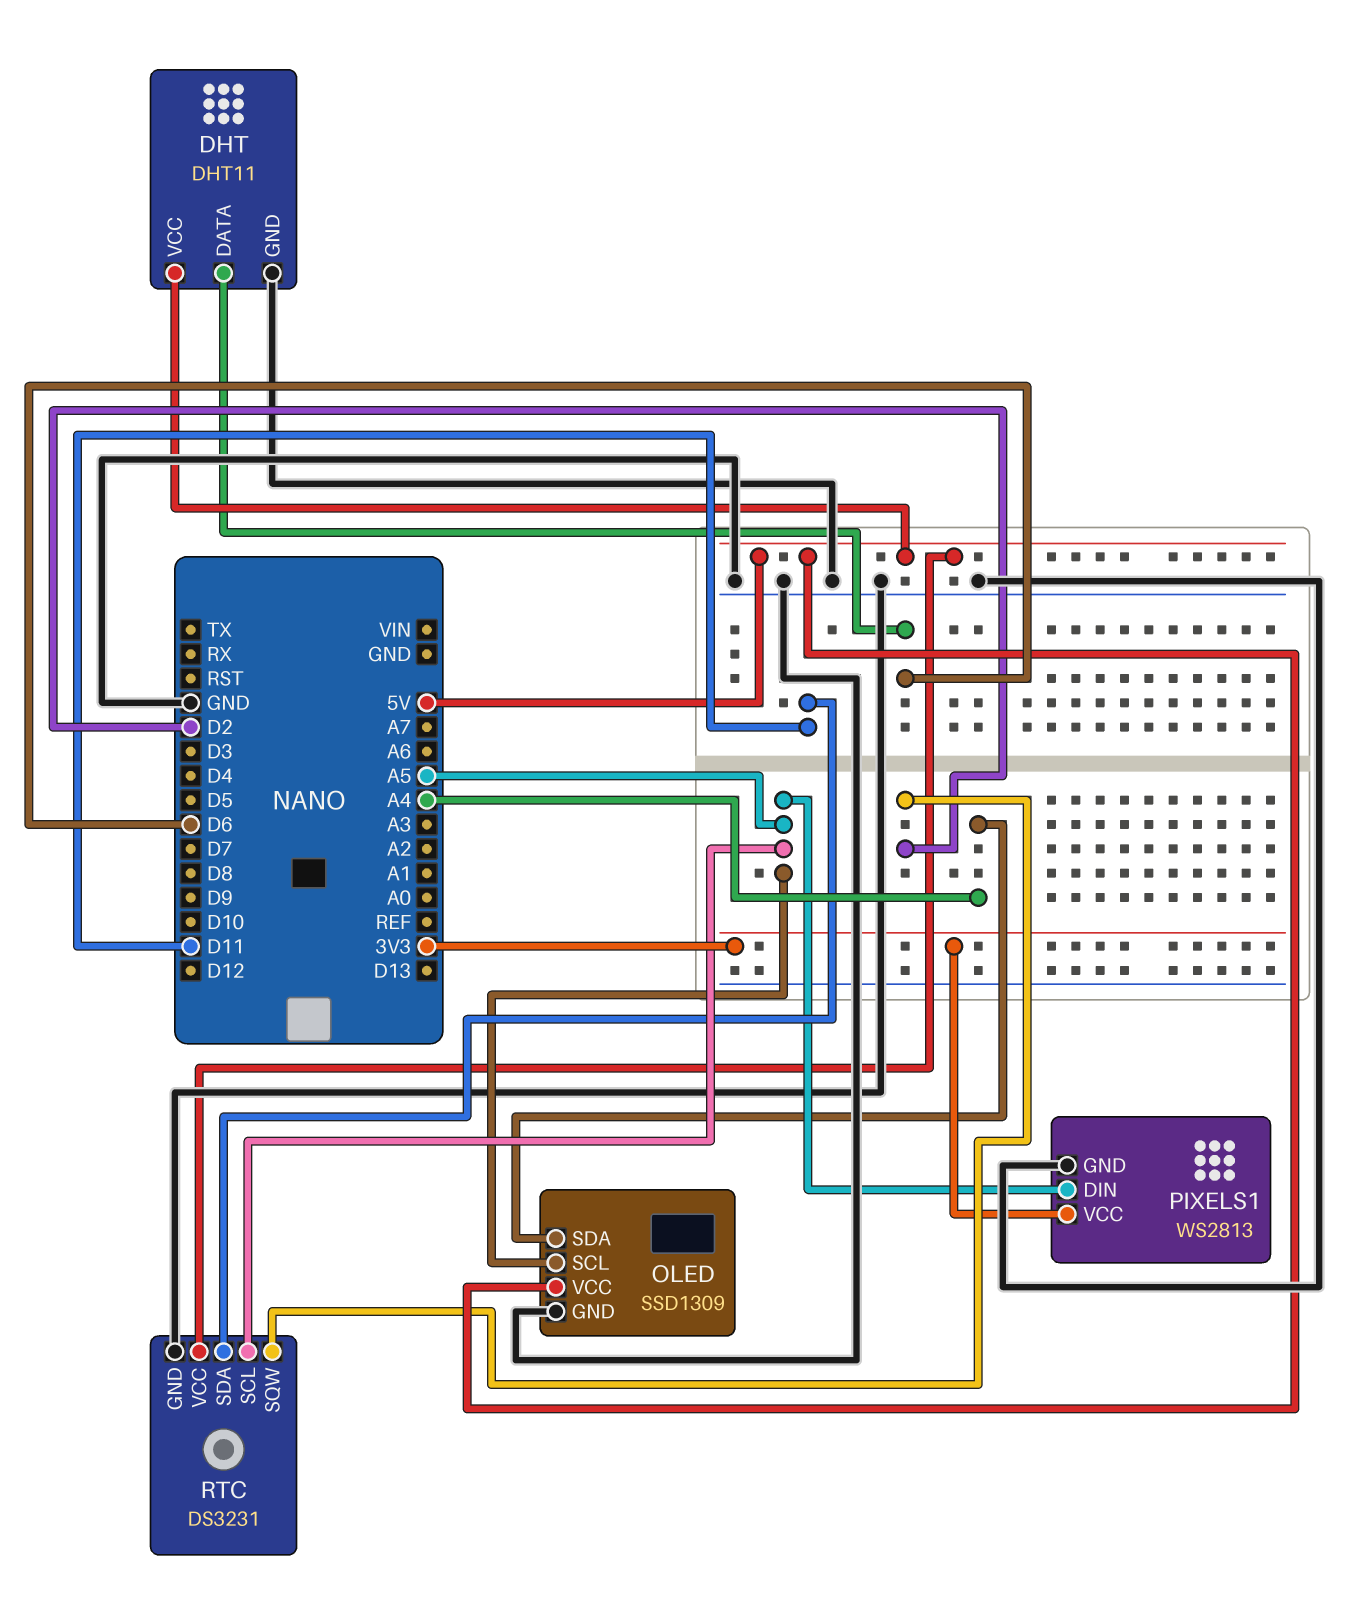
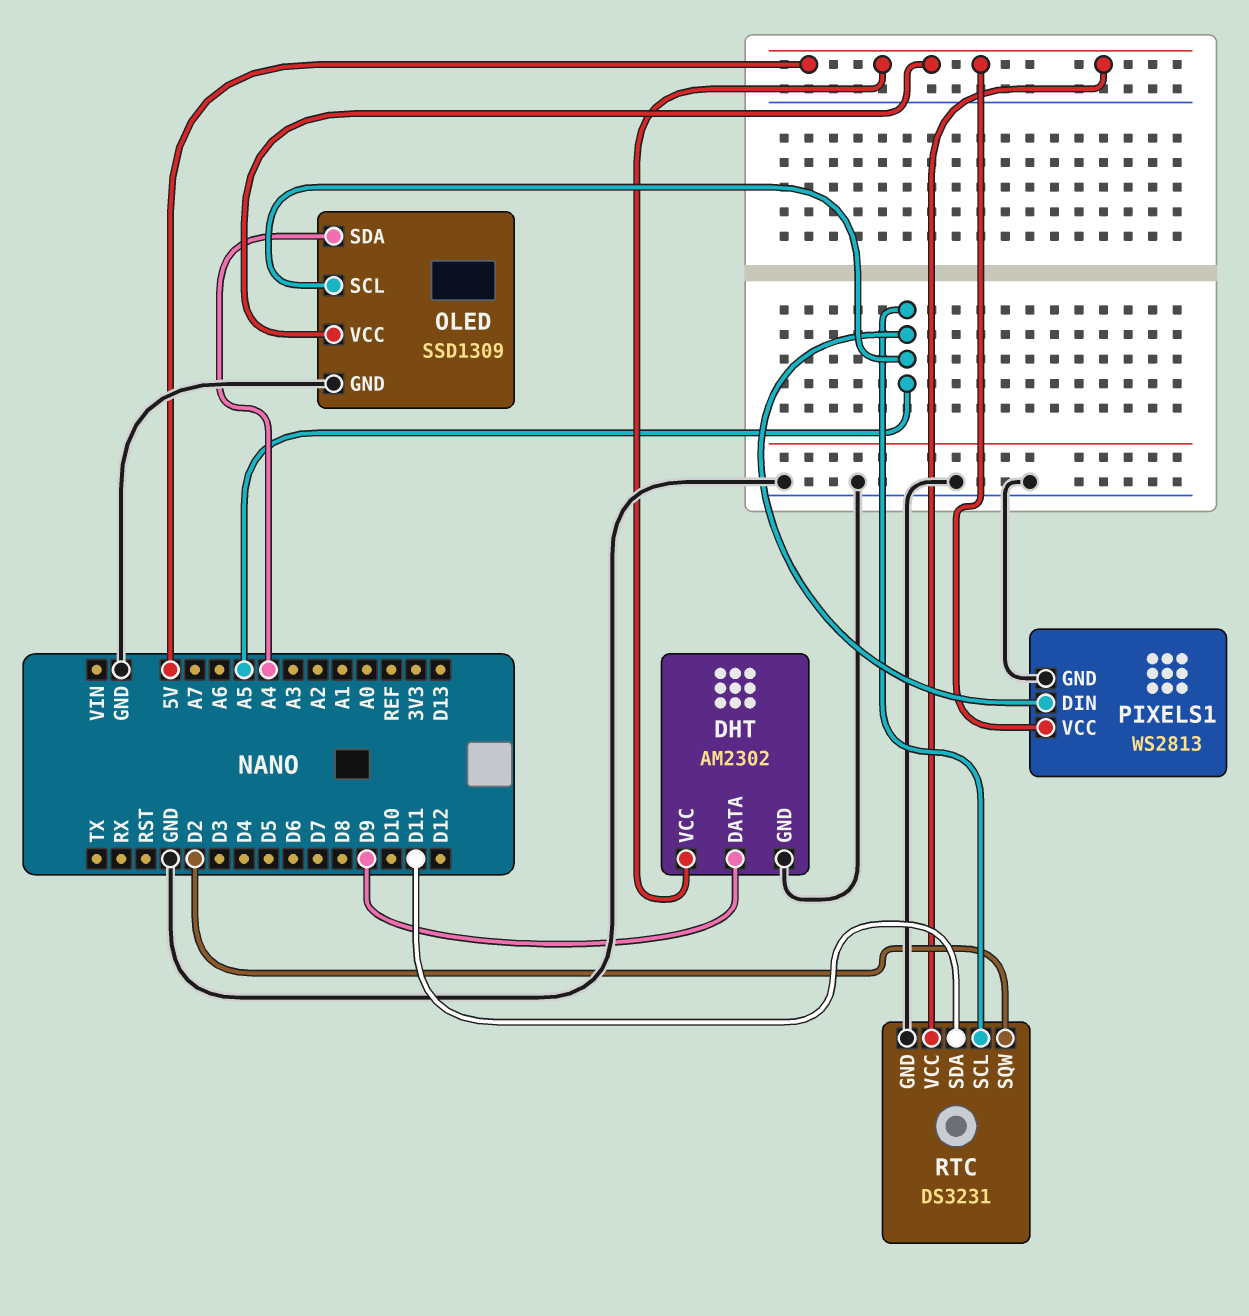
DHT: DHT11 -> AM2302
DHT pin DATA: D6 -> D9
PIXELS1 pin VCC: 3V3 -> 5V

